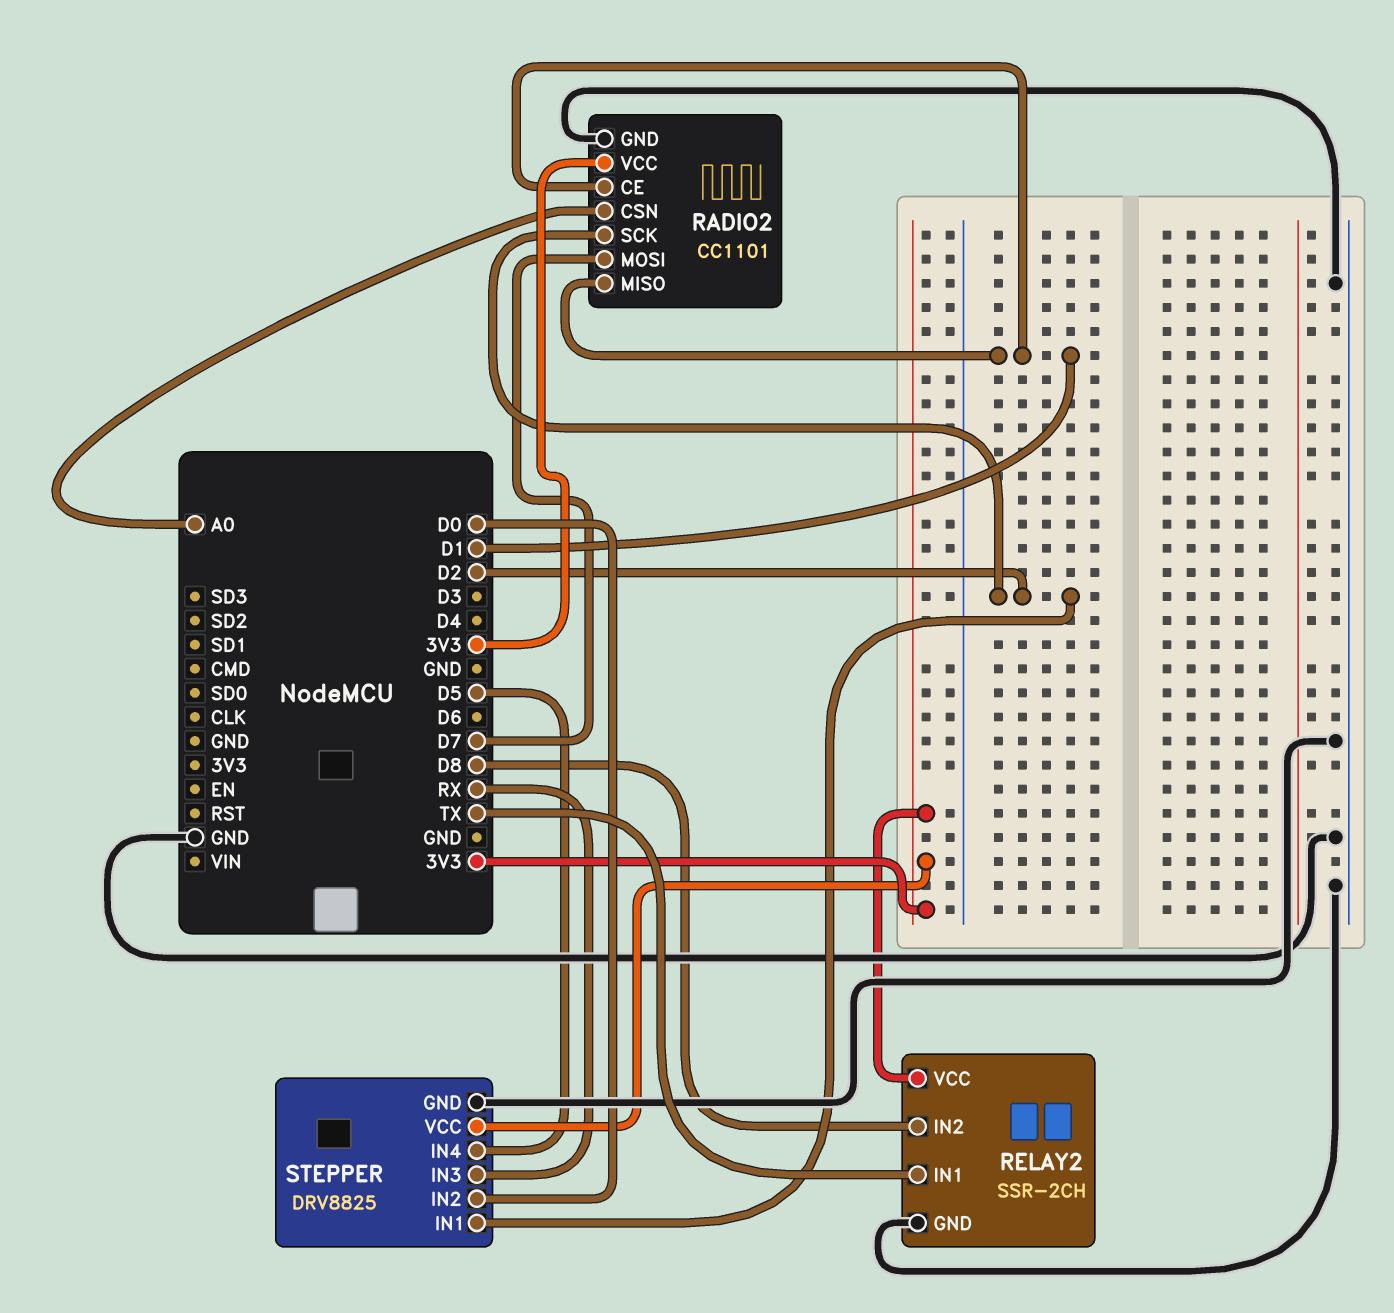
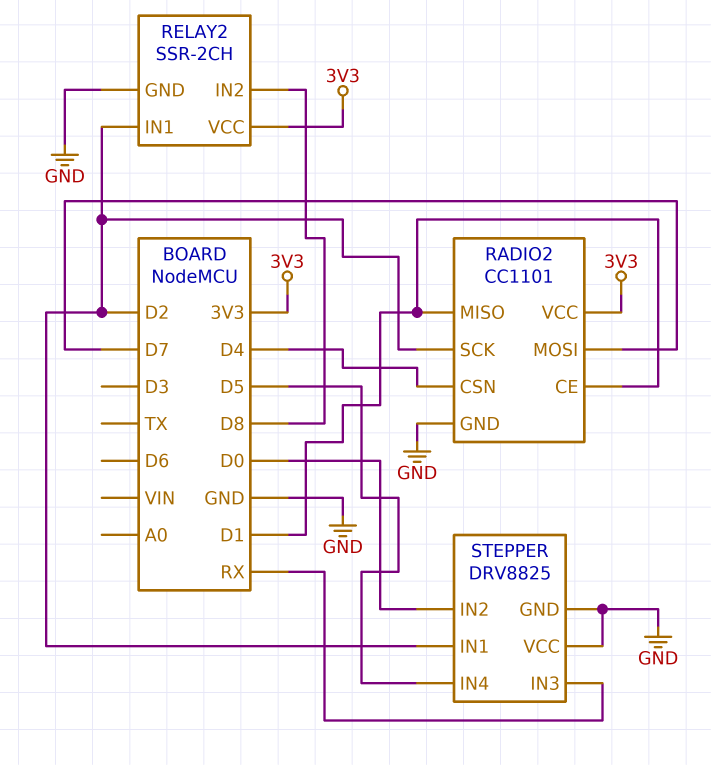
RADIO2 pin CSN: A0 -> D4
RELAY2 pin IN1: TX -> D2
STEPPER pin VCC: 3V3 -> GND

